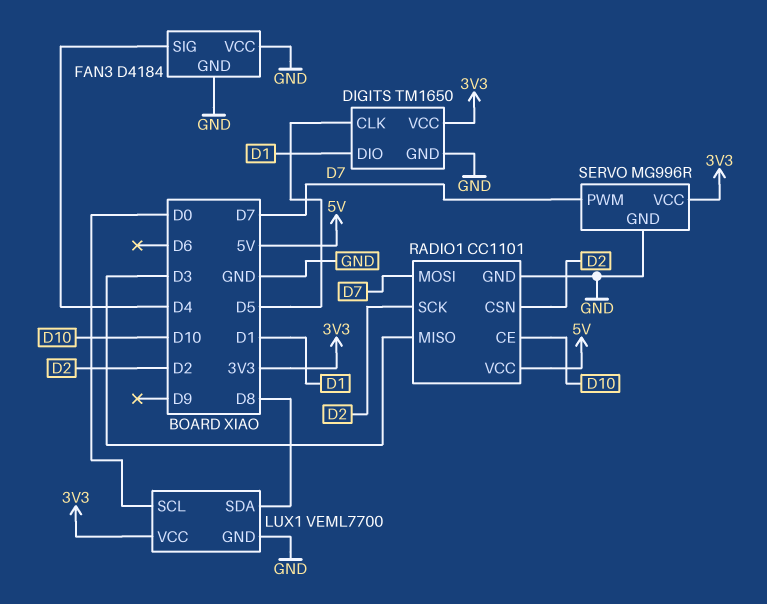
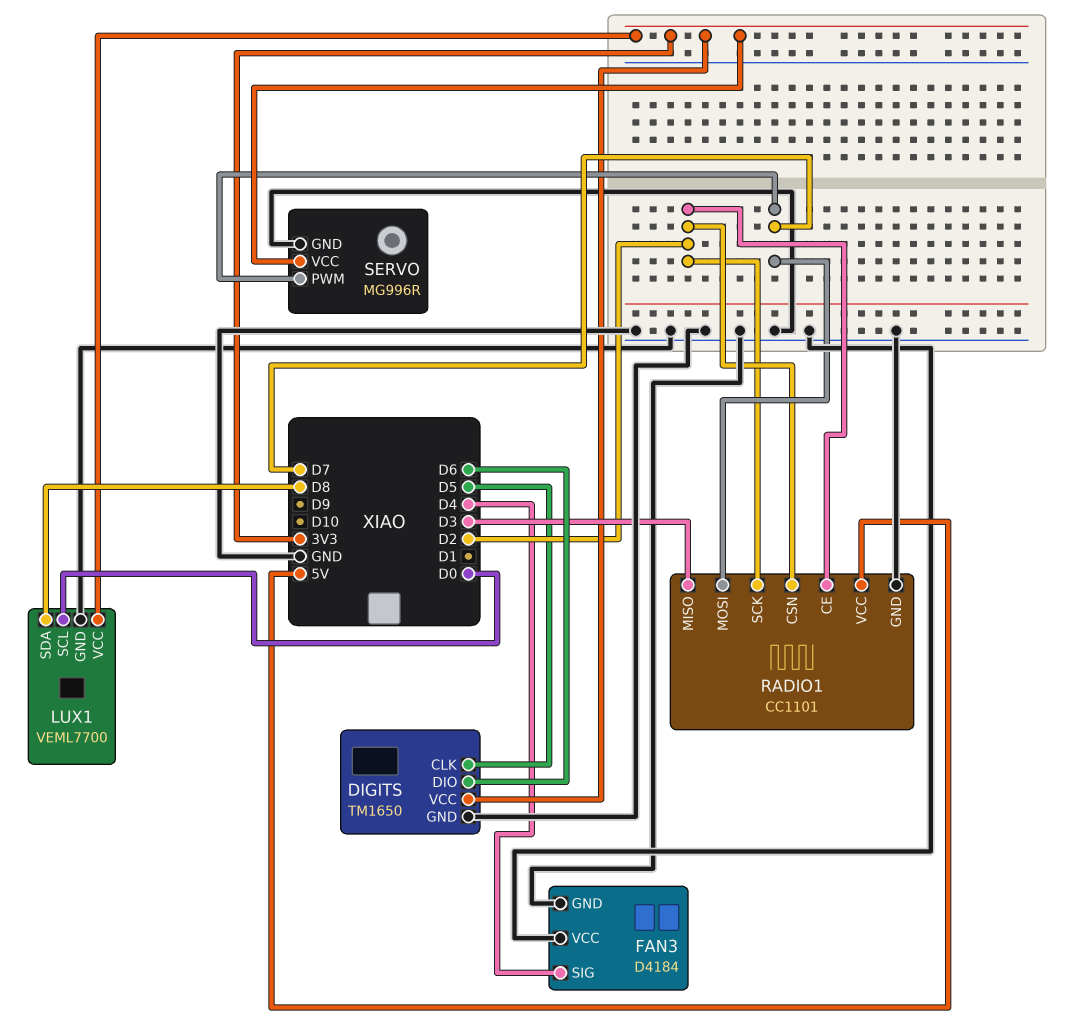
DIGITS pin DIO: D1 -> D6
RADIO1 pin CE: D10 -> D2

